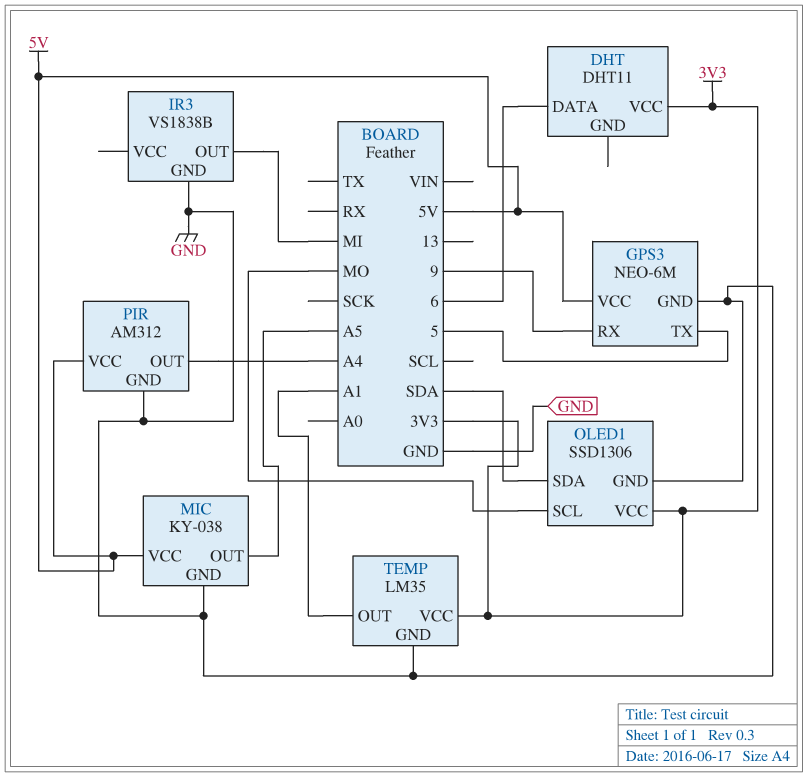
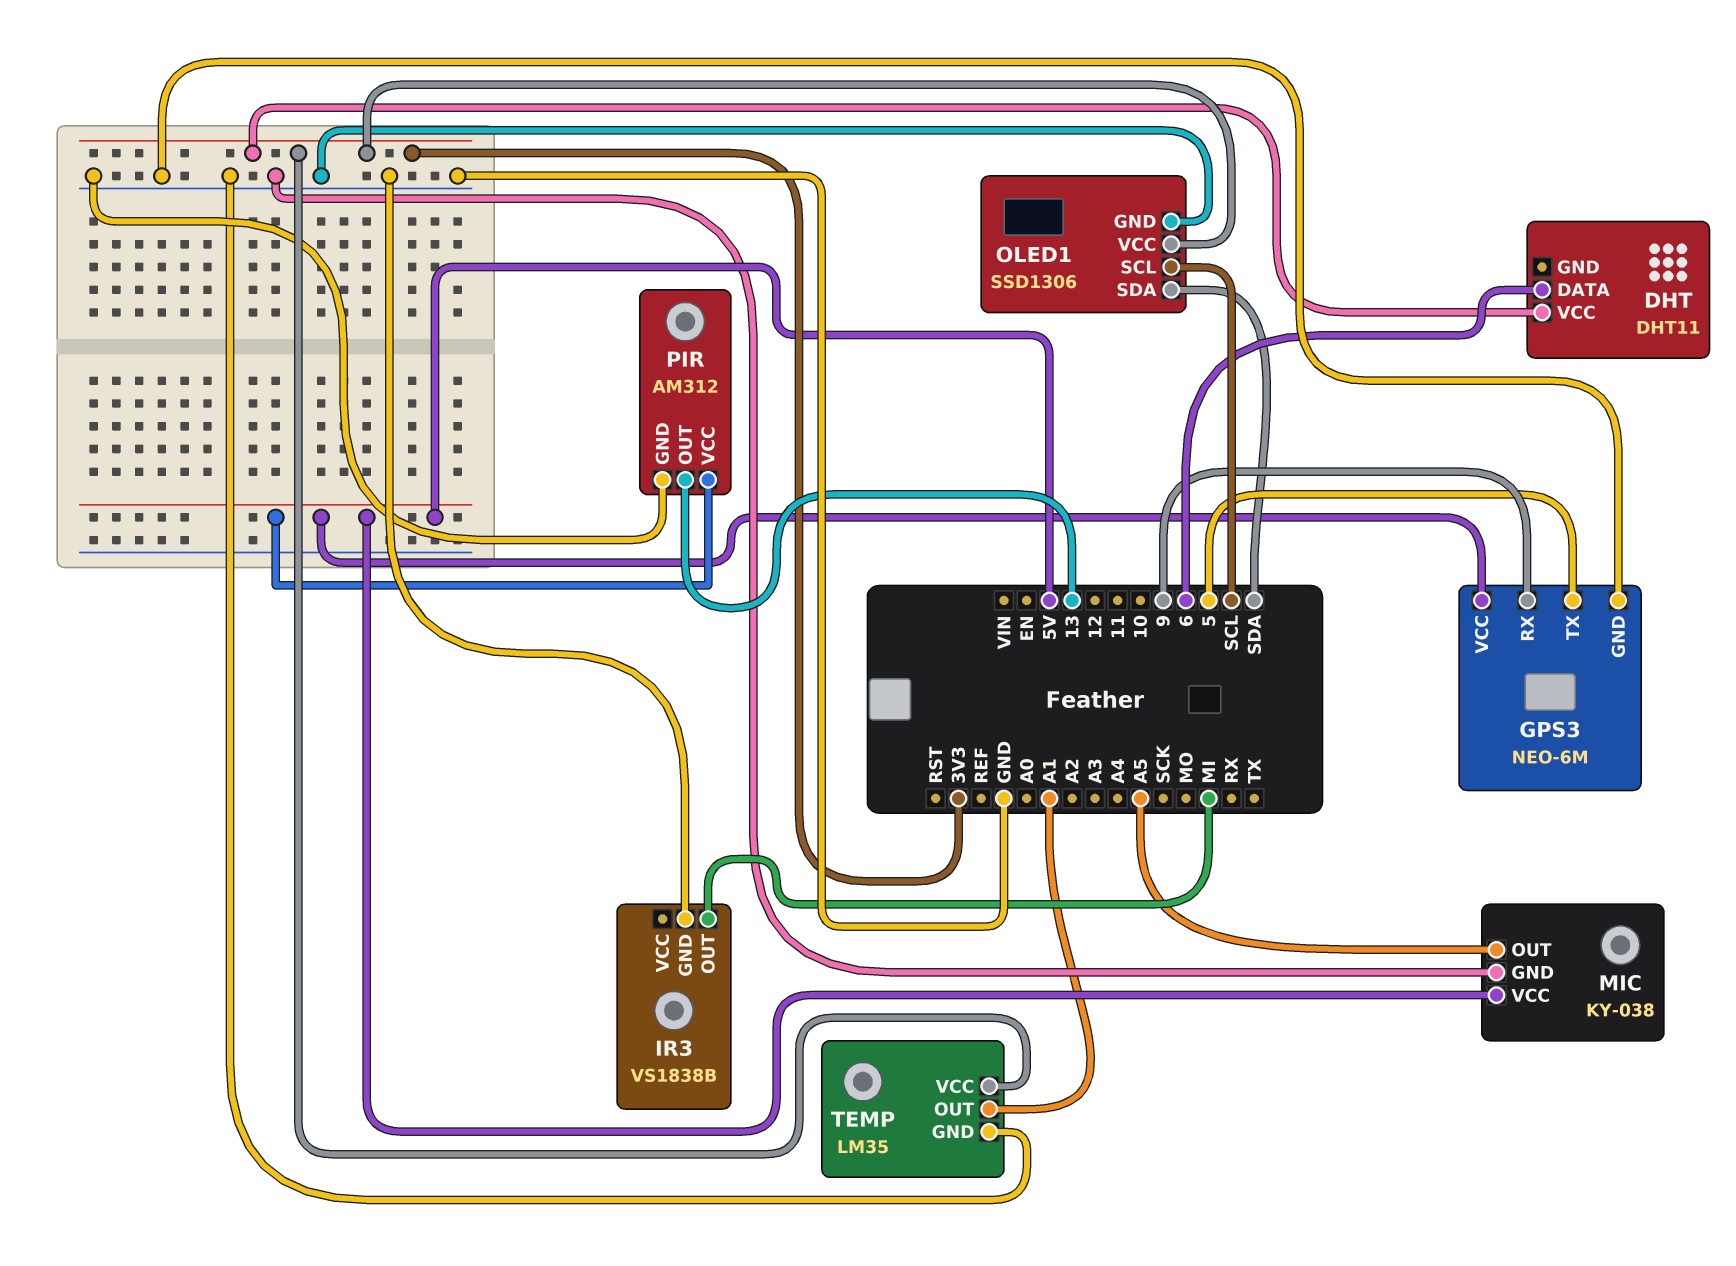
OLED1 pin SCL: MO -> SCL
PIR pin OUT: A4 -> 13

